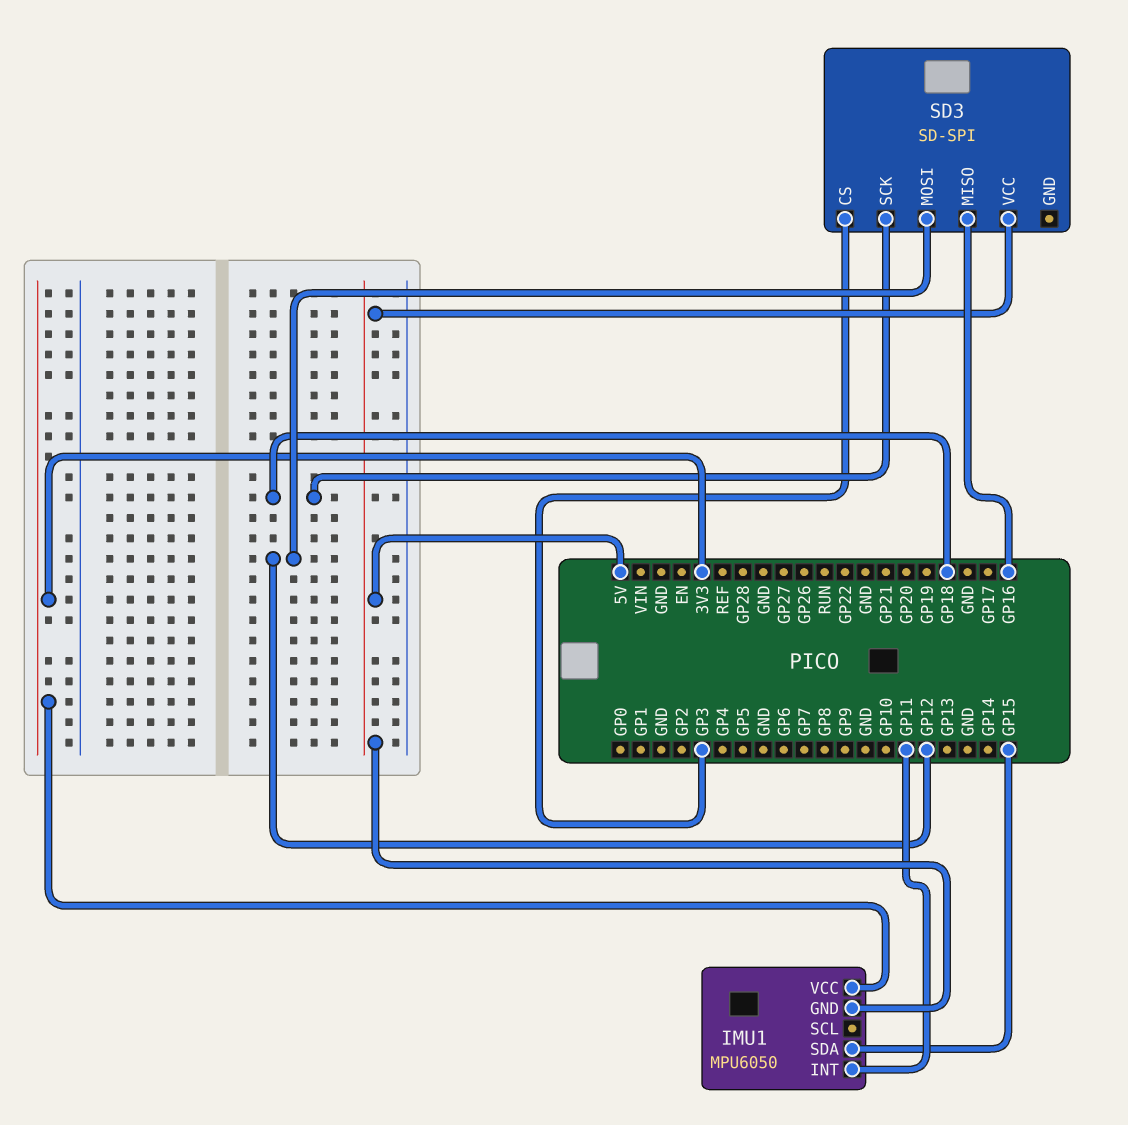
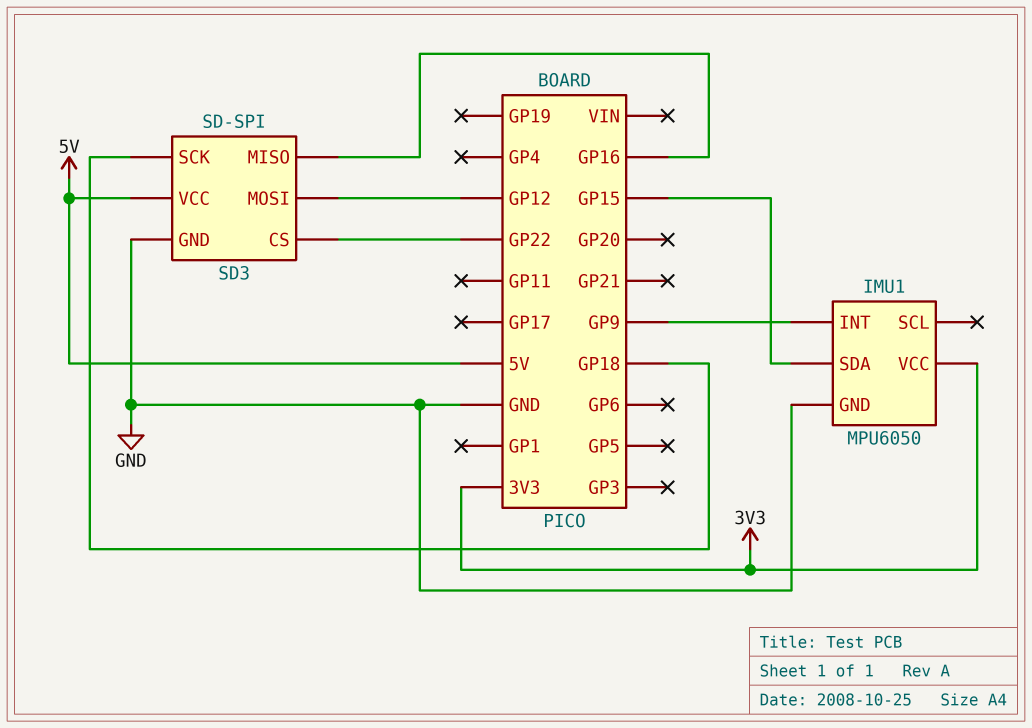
IMU1 pin GND: 5V -> GND
IMU1 pin INT: GP11 -> GP9
SD3 pin CS: GP3 -> GP22
SD3 pin GND: none -> GND

